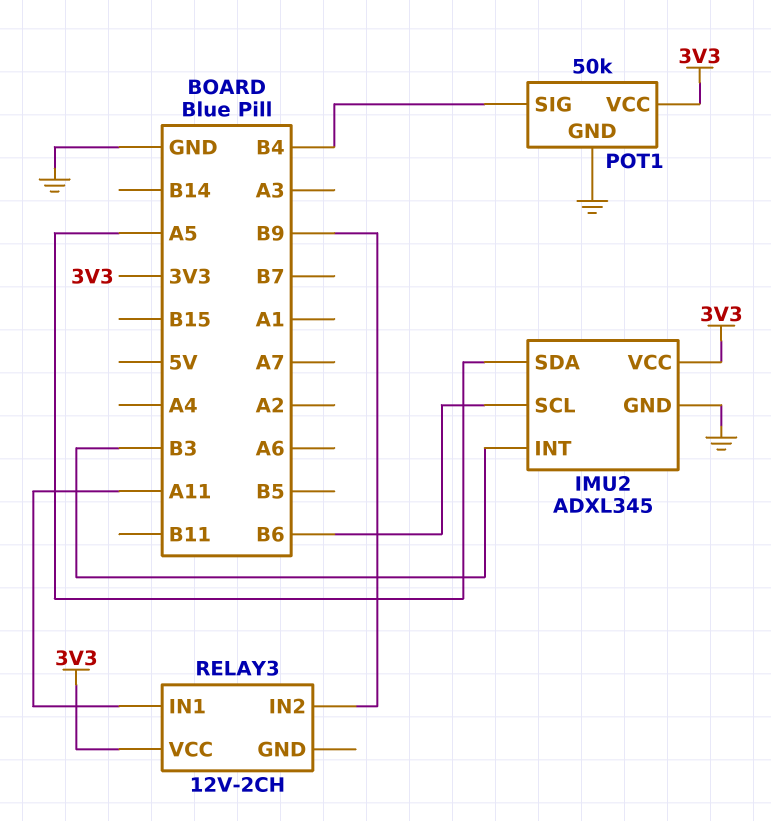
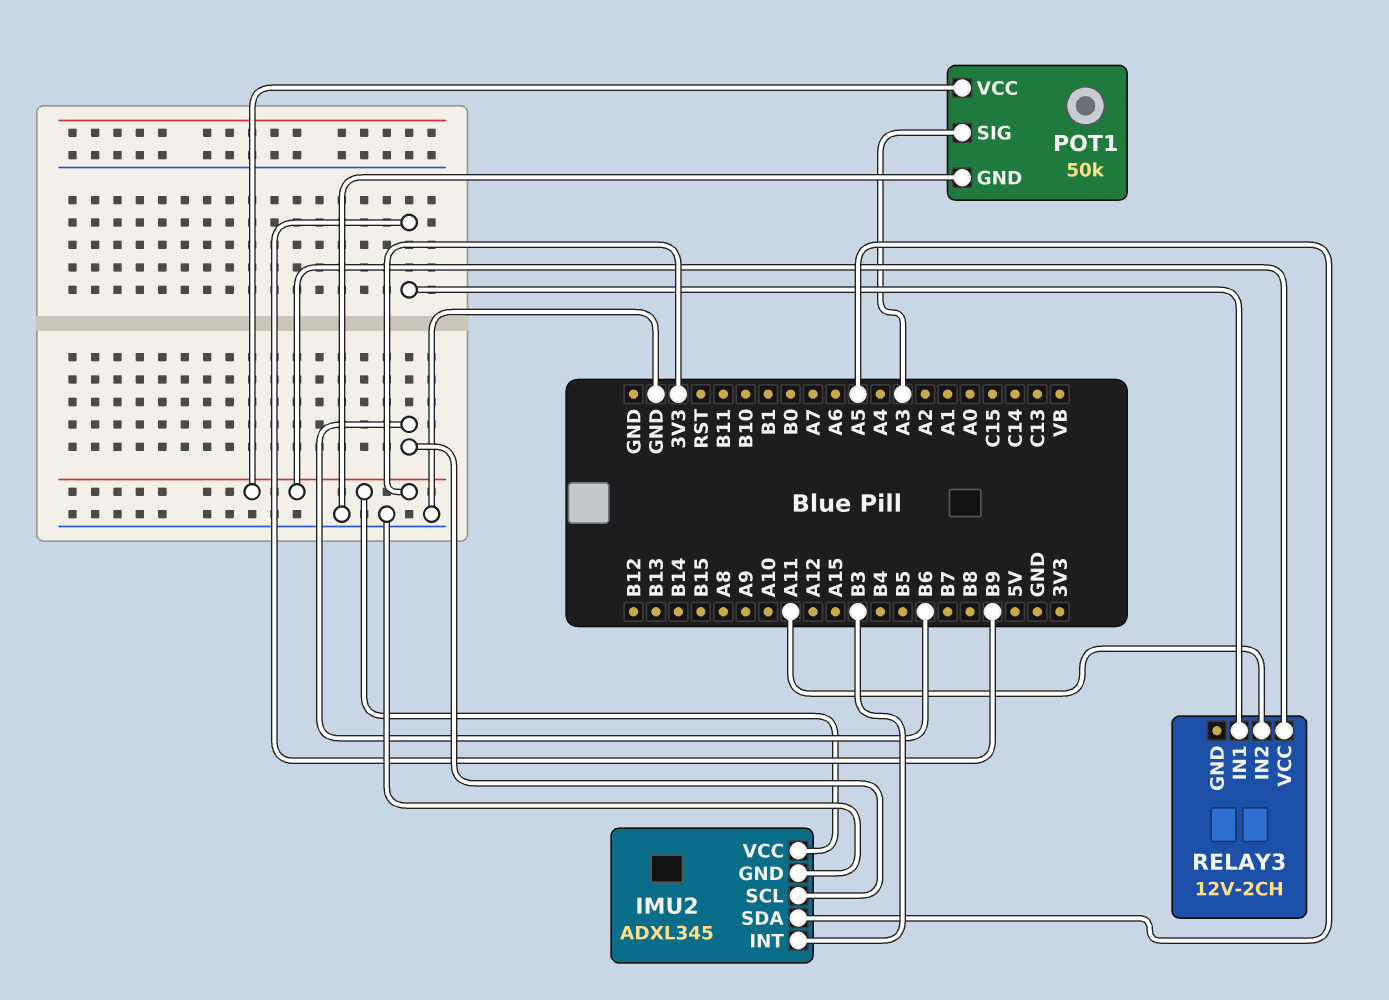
POT1 pin SIG: B4 -> A3
RELAY3 pin IN1: A11 -> B9
RELAY3 pin IN2: B9 -> A11

